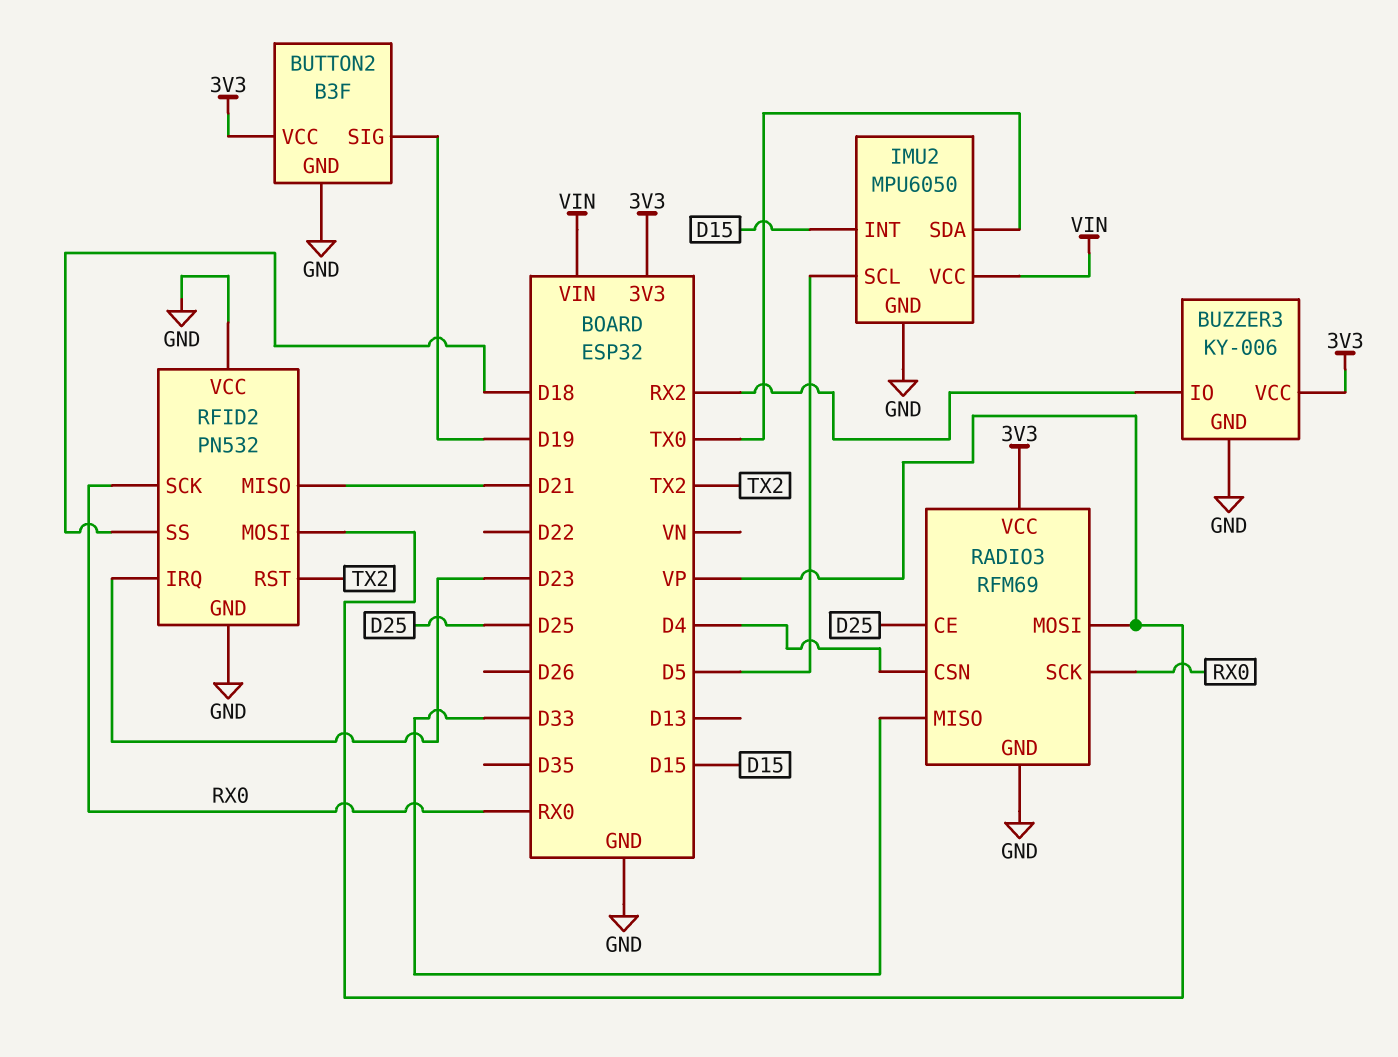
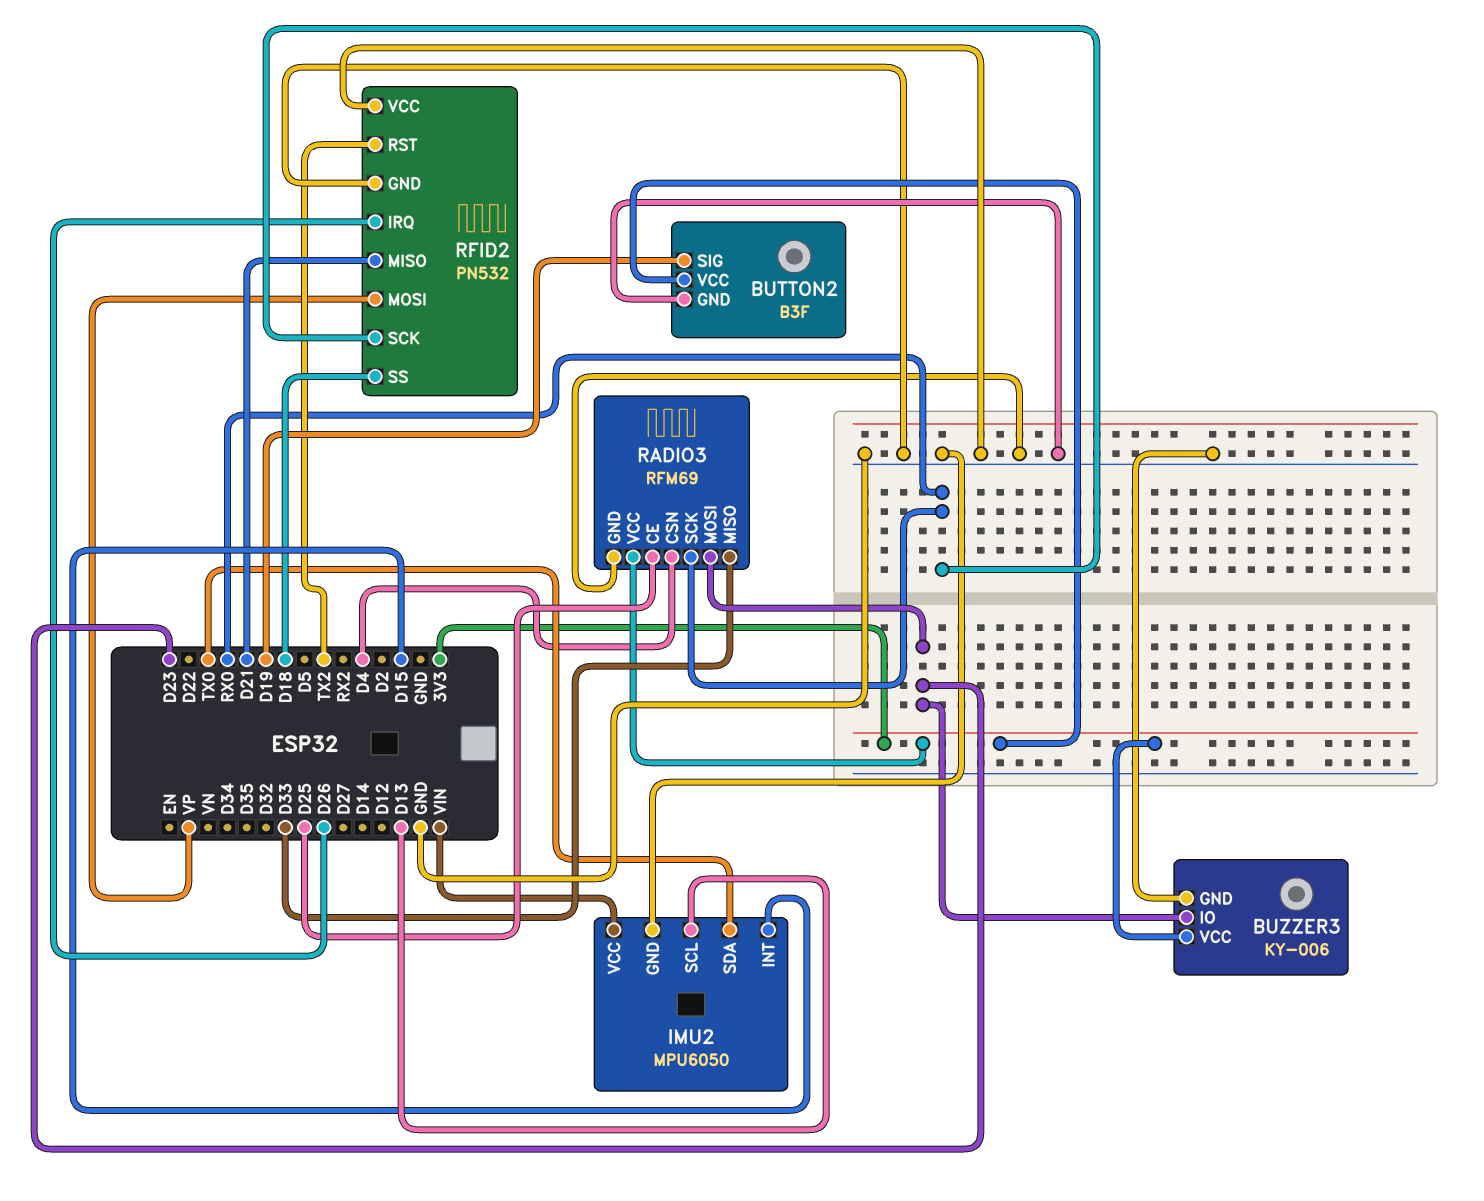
BUZZER3 pin IO: RX2 -> D23
IMU2 pin SCL: D5 -> D13
RADIO3 pin MOSI: VP -> D23
RFID2 pin IRQ: D23 -> D26

